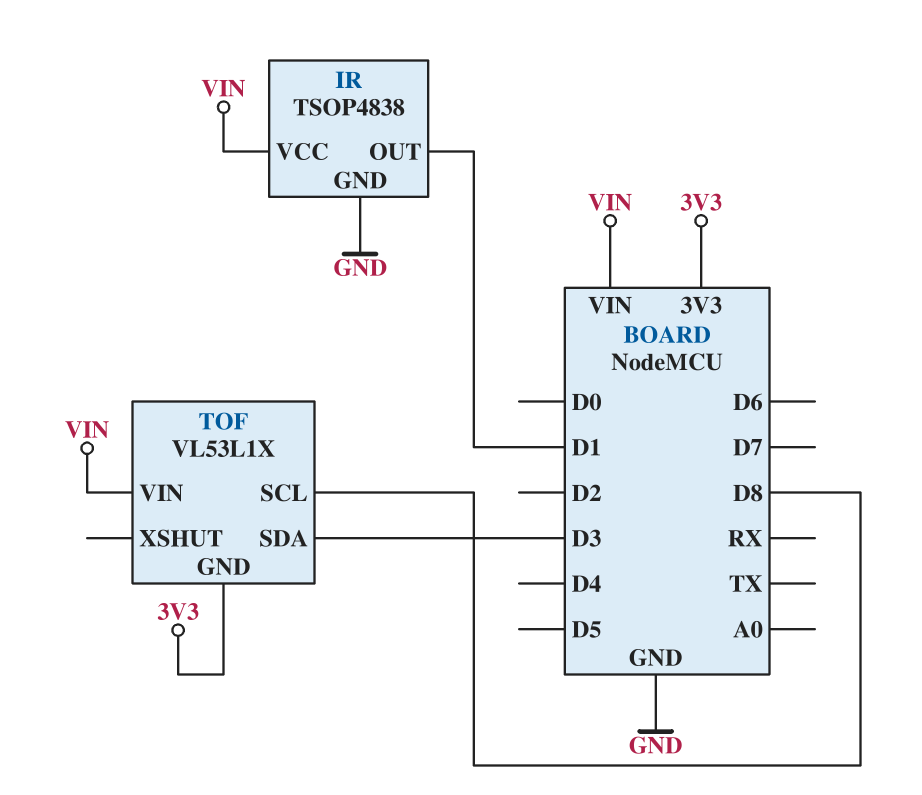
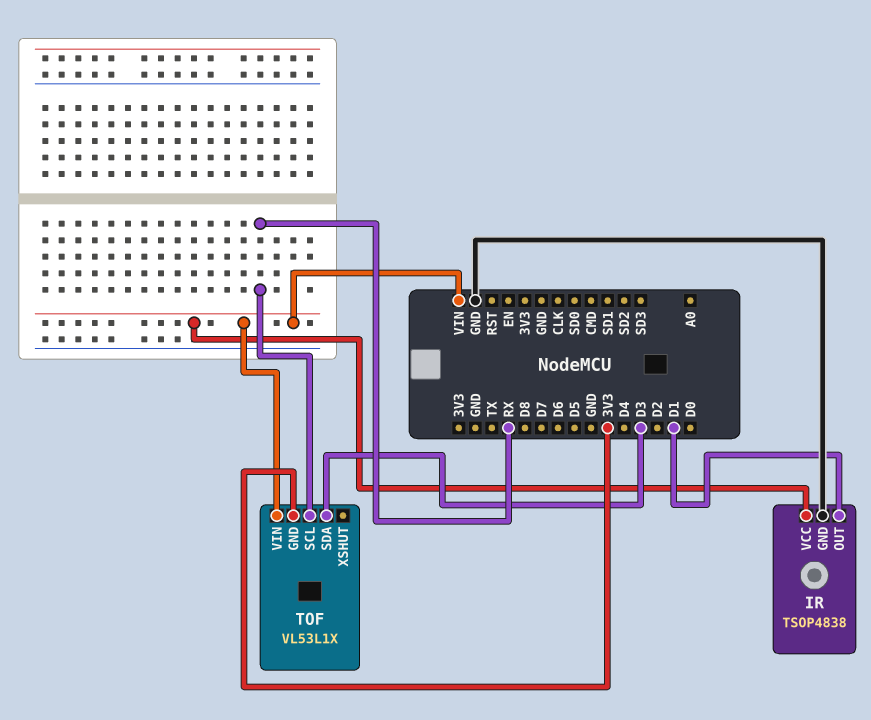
TOF pin SCL: D8 -> RX

